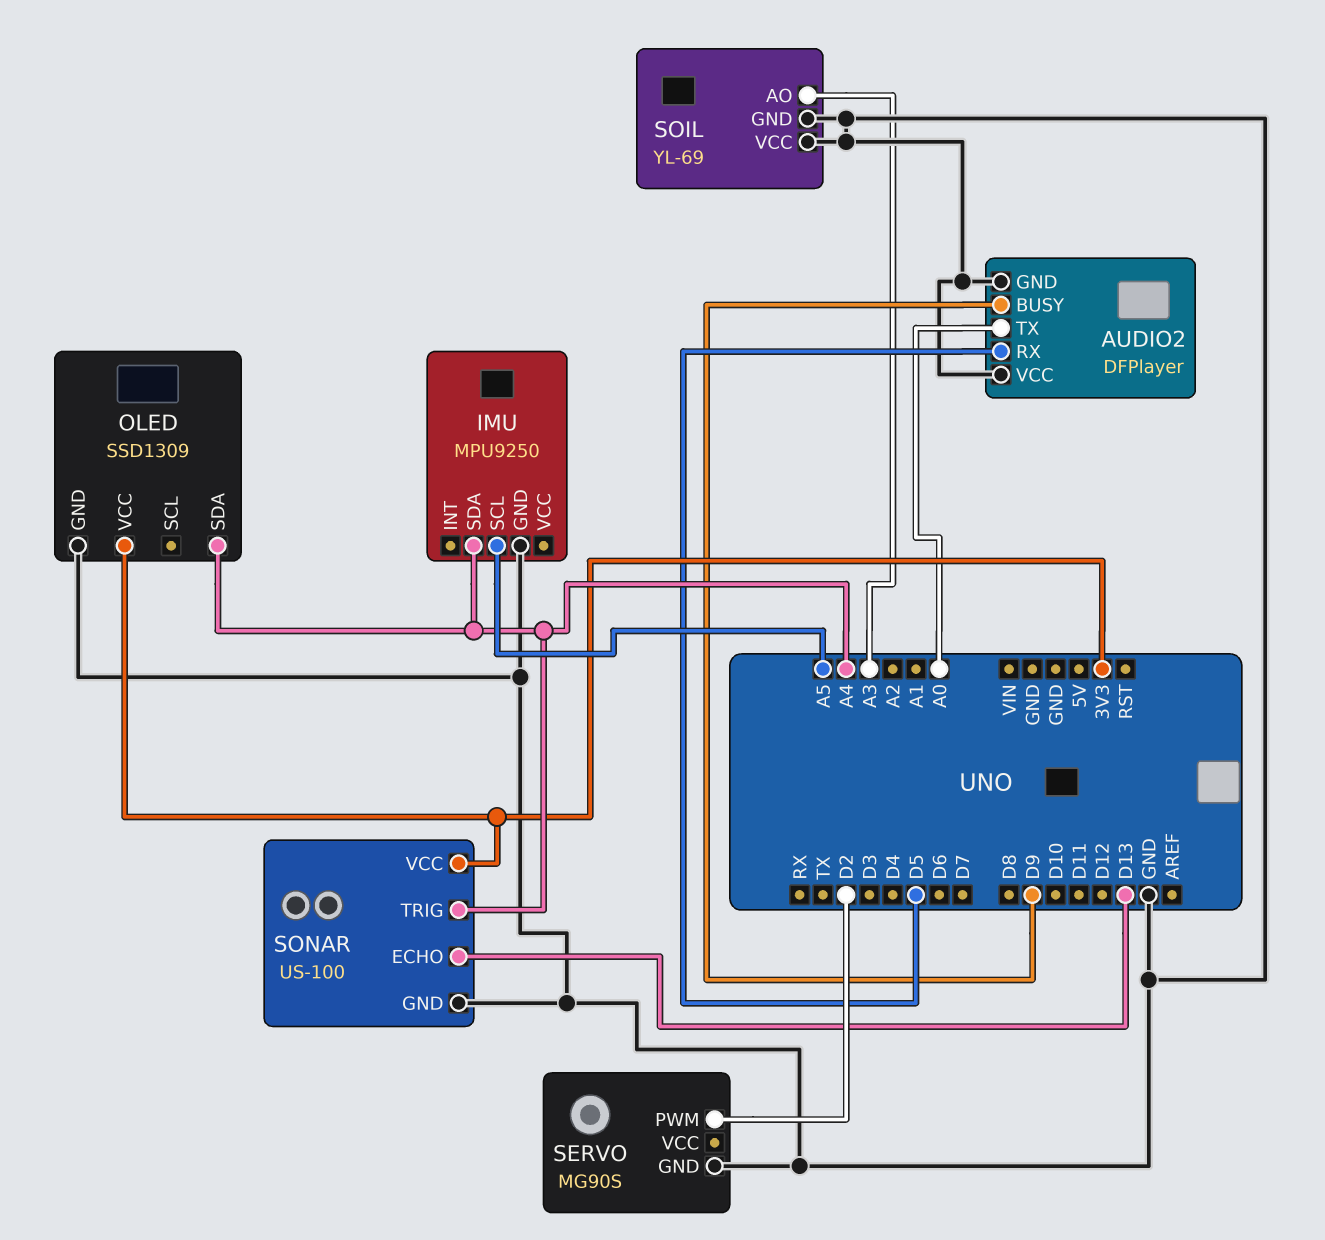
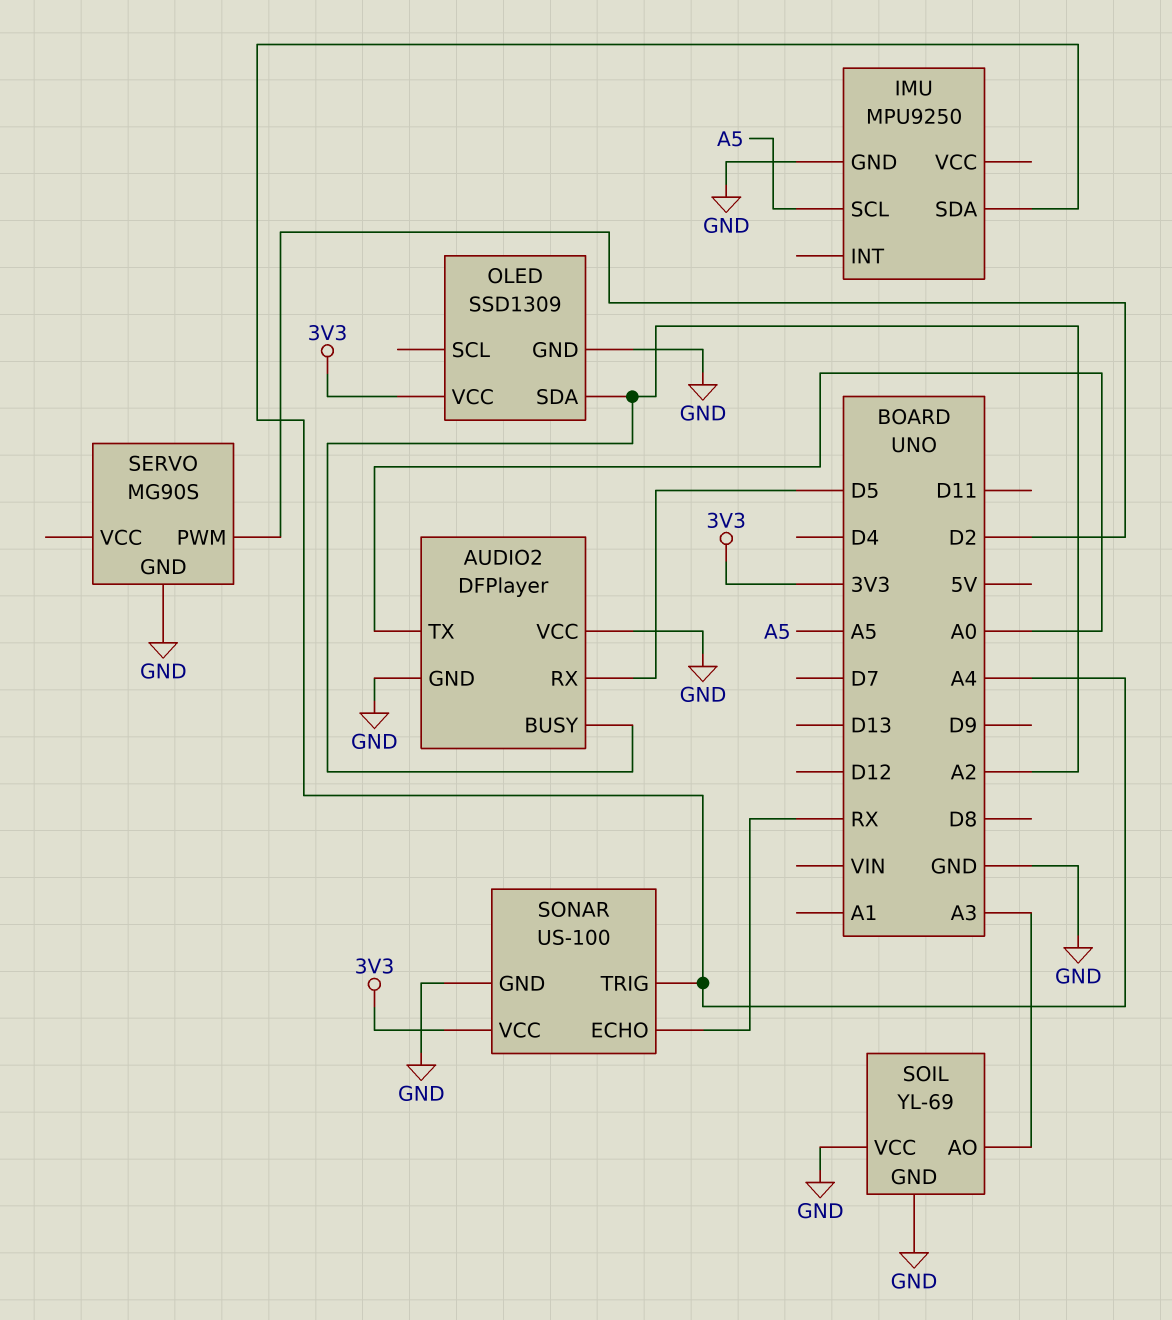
AUDIO2 pin BUSY: D9 -> A2
OLED pin SDA: A4 -> A2
SONAR pin ECHO: D13 -> RX

